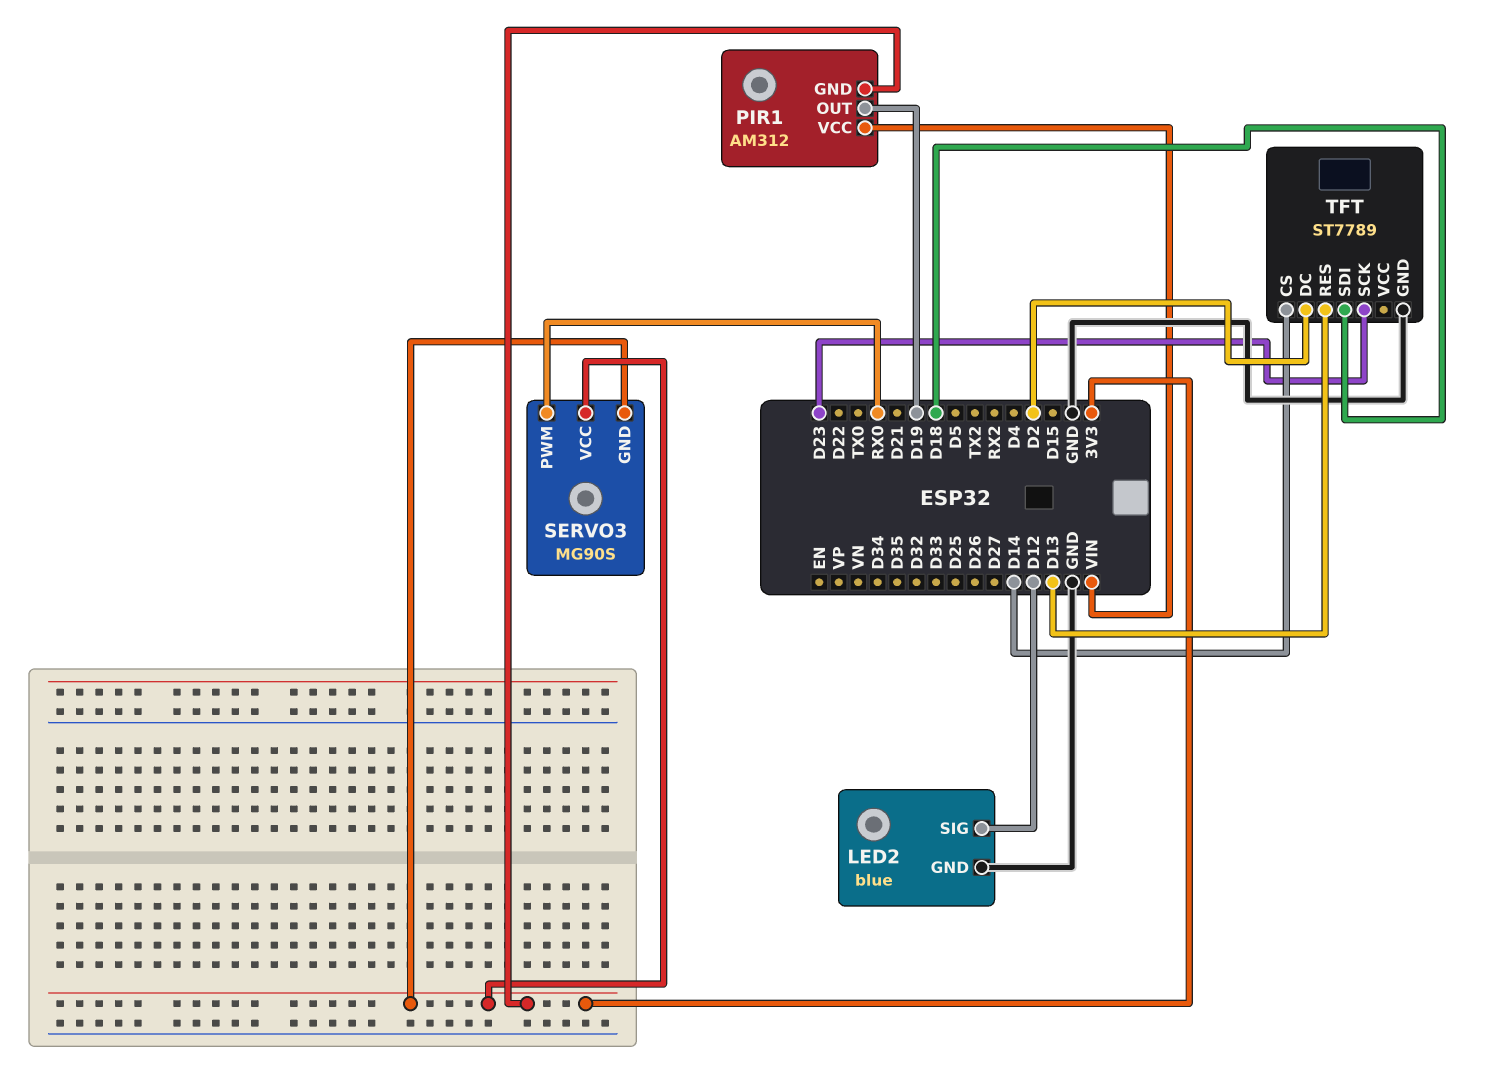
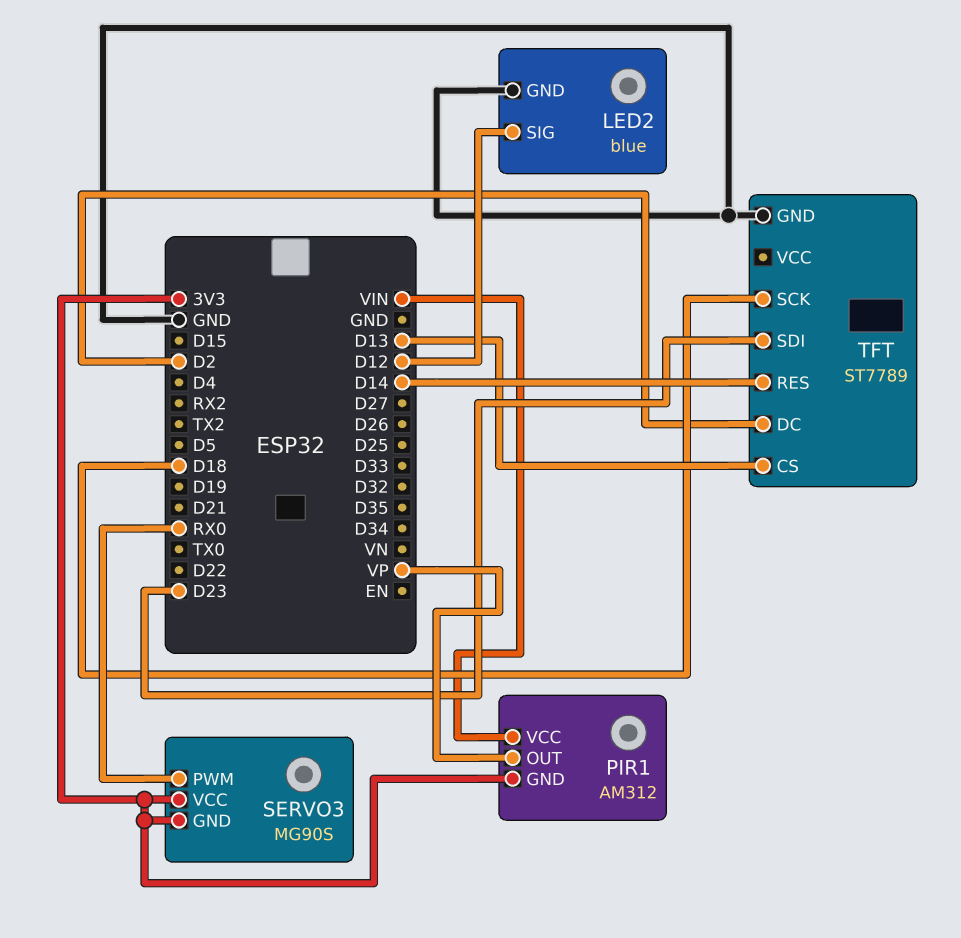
PIR1 pin OUT: D19 -> VP
TFT pin CS: D14 -> D13
TFT pin RES: D13 -> D14
TFT pin SCK: D23 -> D18
TFT pin SDI: D18 -> D23

